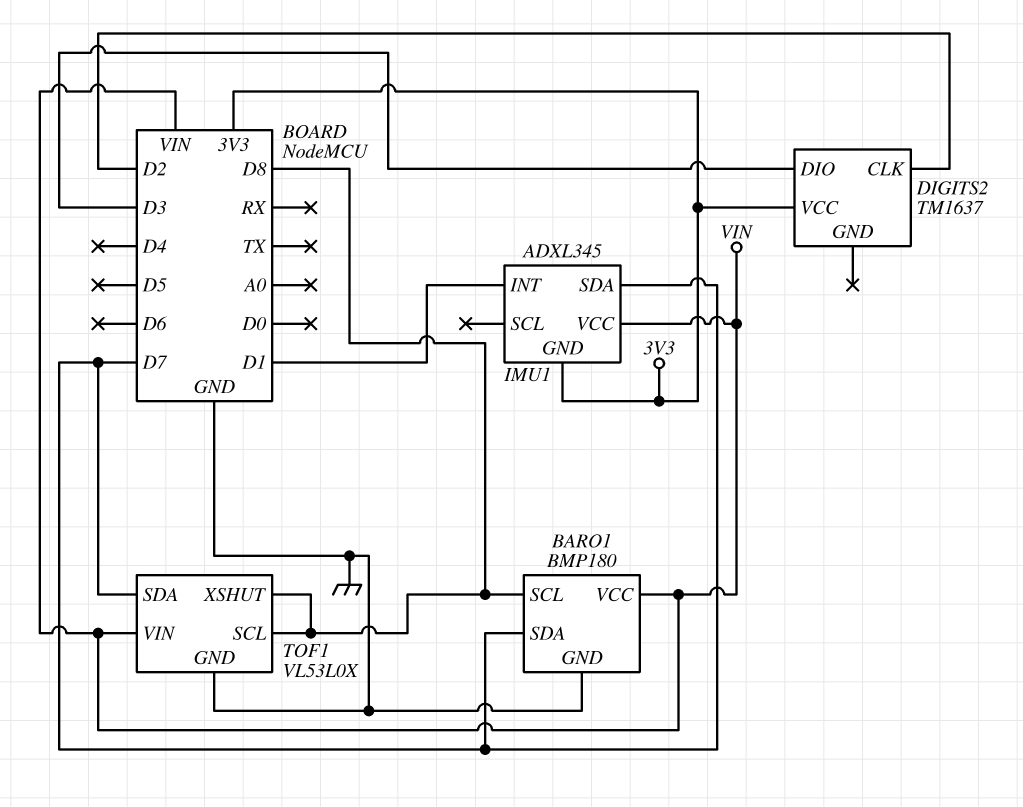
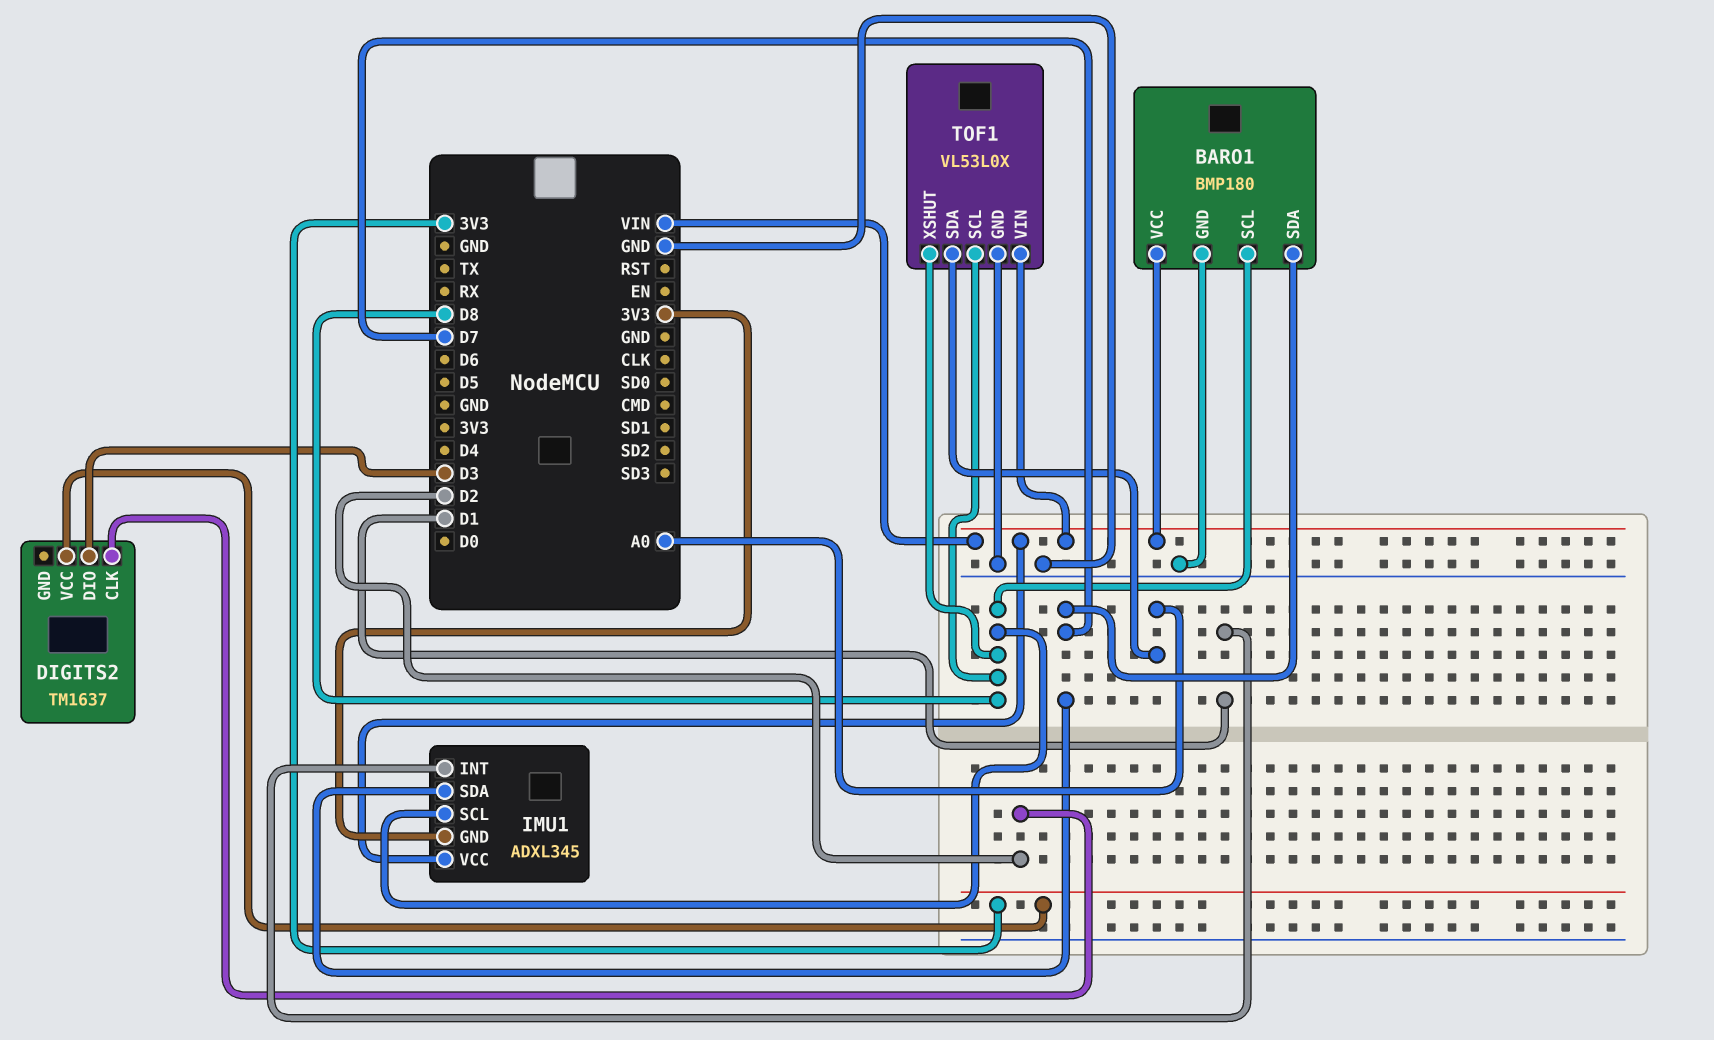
IMU1 pin SCL: none -> D8
TOF1 pin SDA: D7 -> A0

